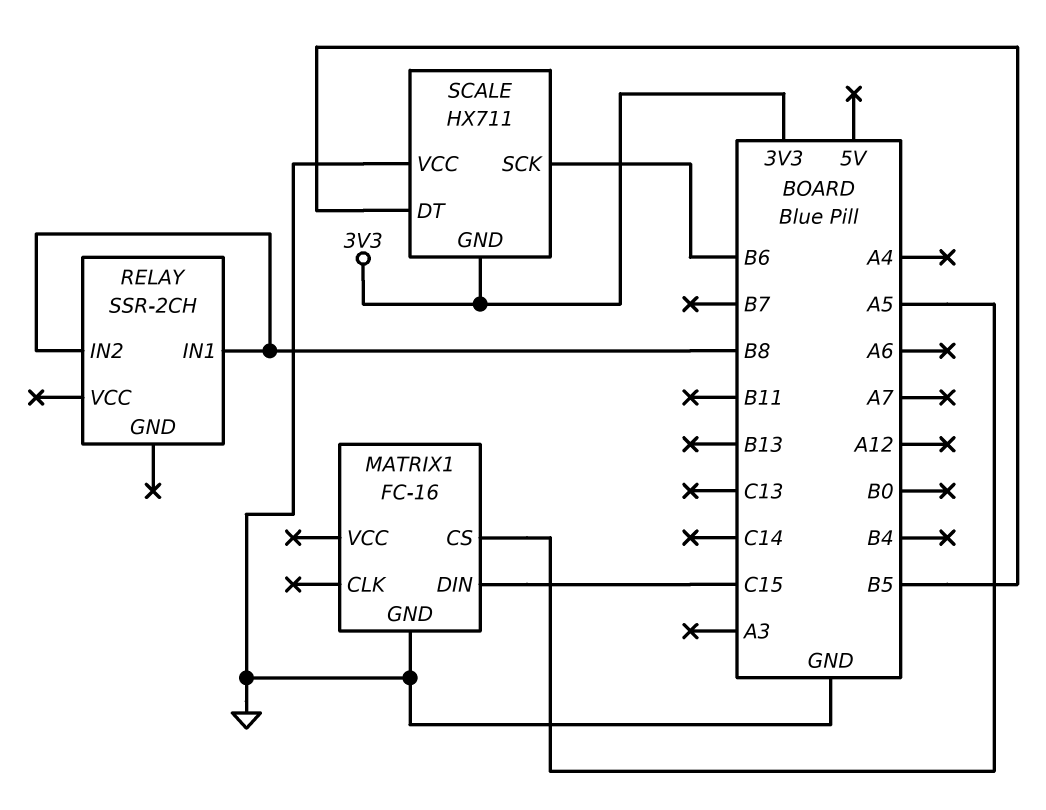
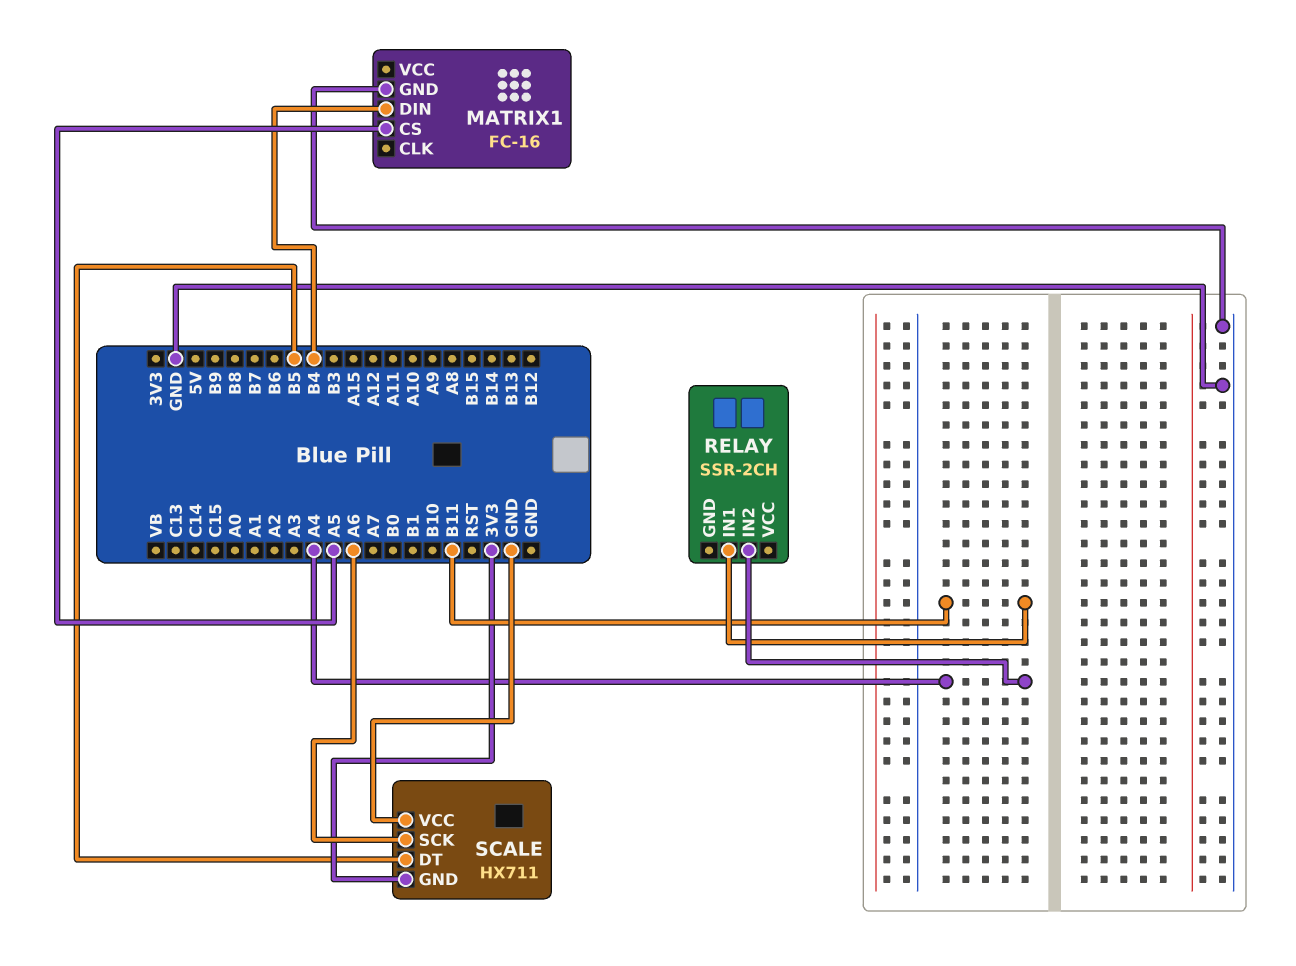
MATRIX1 pin DIN: C15 -> B4
RELAY pin IN1: B8 -> B11
RELAY pin IN2: B8 -> A4
SCALE pin SCK: B6 -> A6

